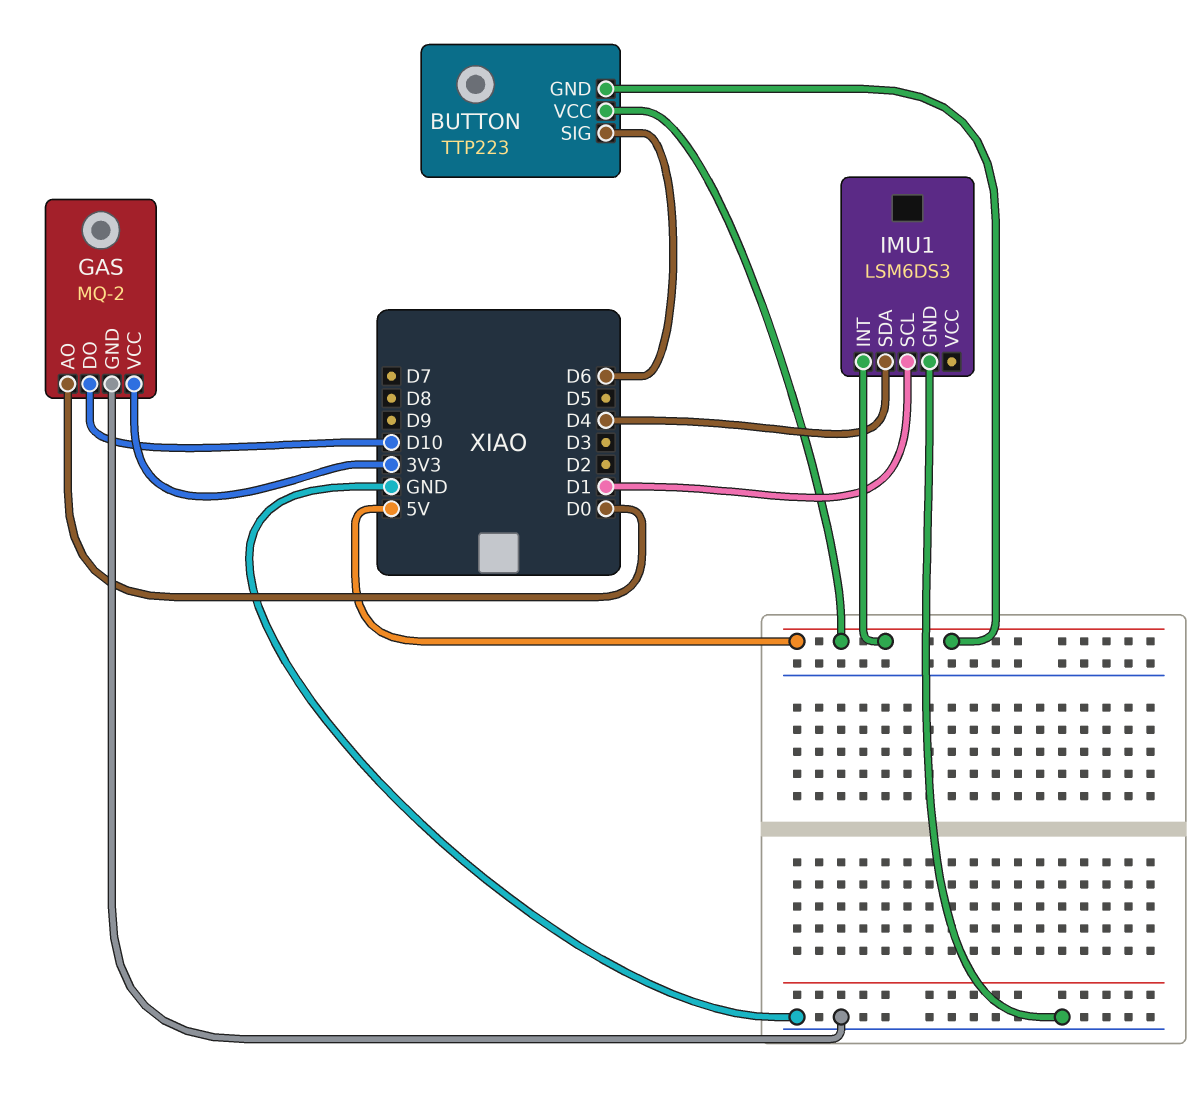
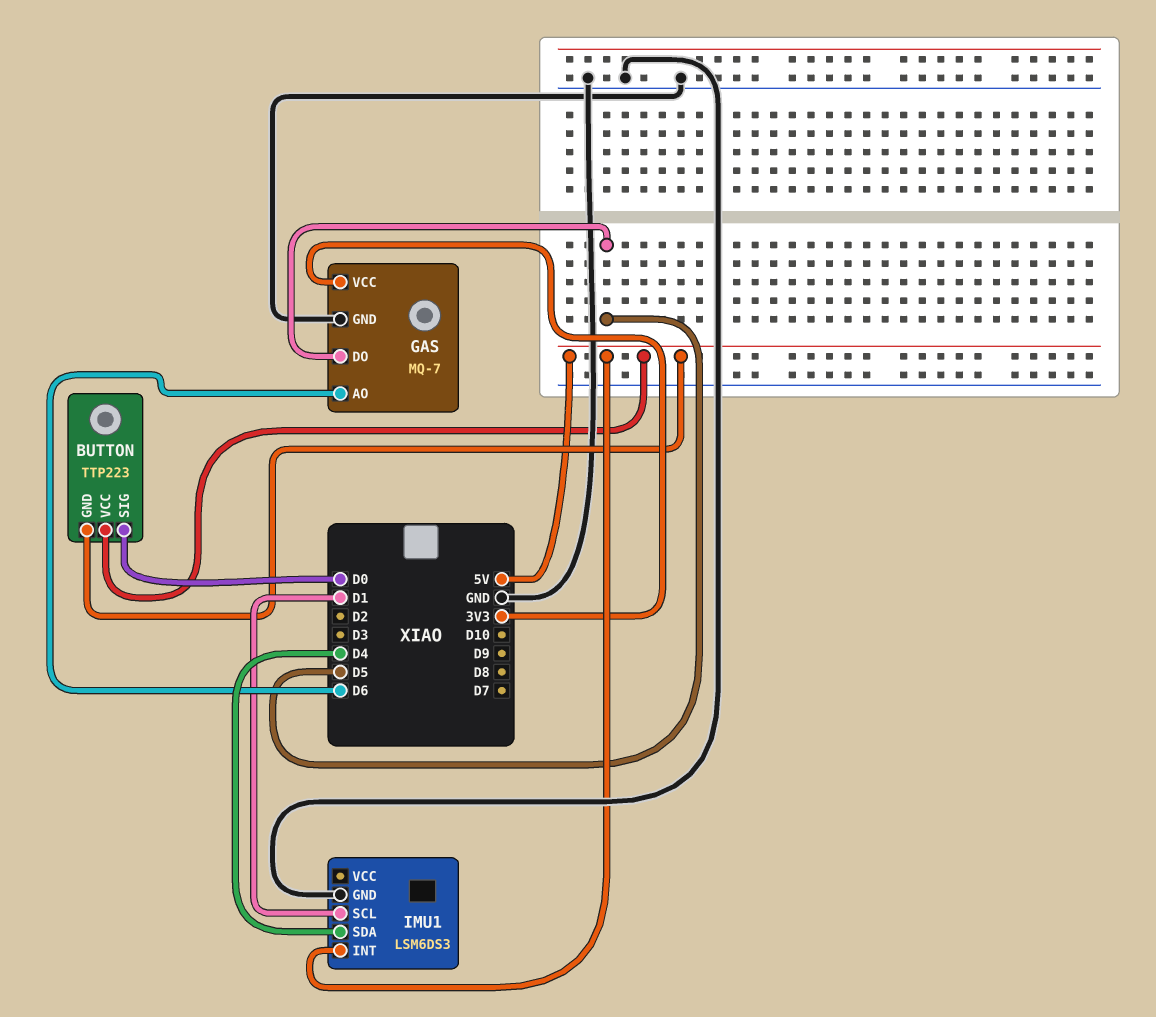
BUTTON pin SIG: D6 -> D0
GAS: MQ-2 -> MQ-7
GAS pin AO: D0 -> D6
GAS pin DO: D10 -> D5

